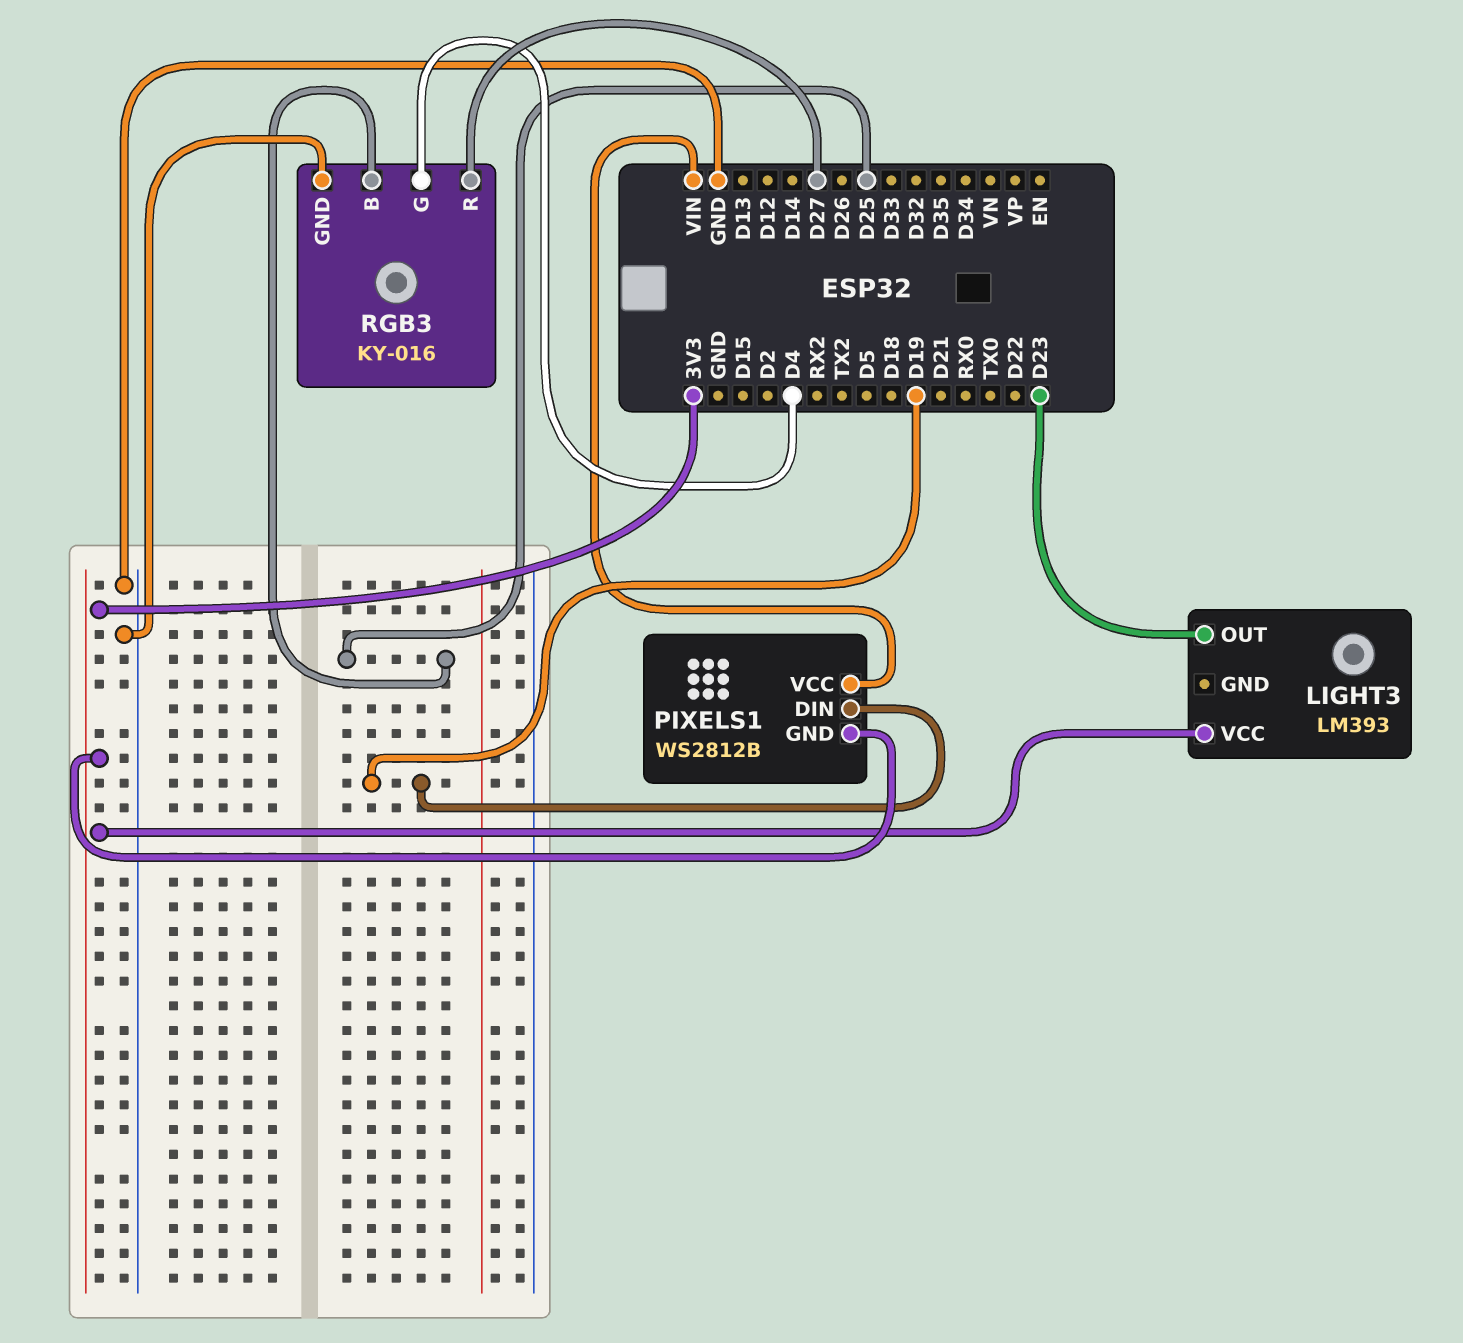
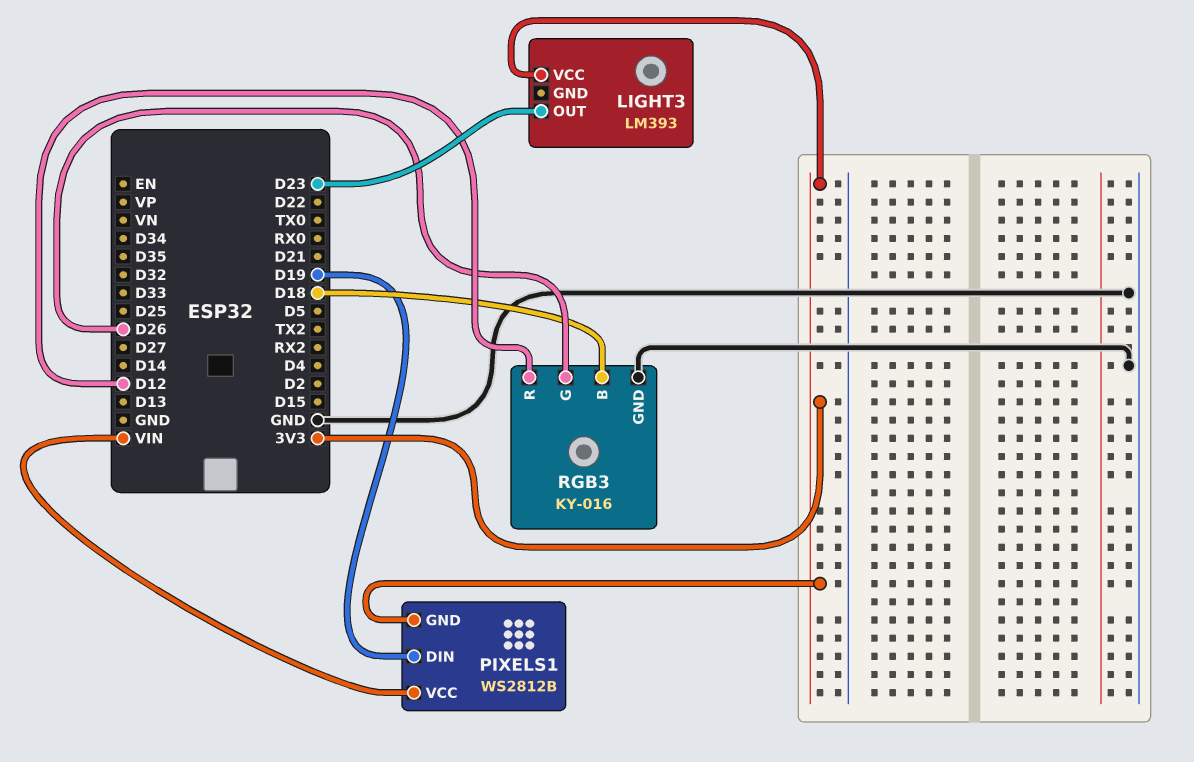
RGB3 pin B: D25 -> D18
RGB3 pin G: D4 -> D26
RGB3 pin R: D27 -> D12

